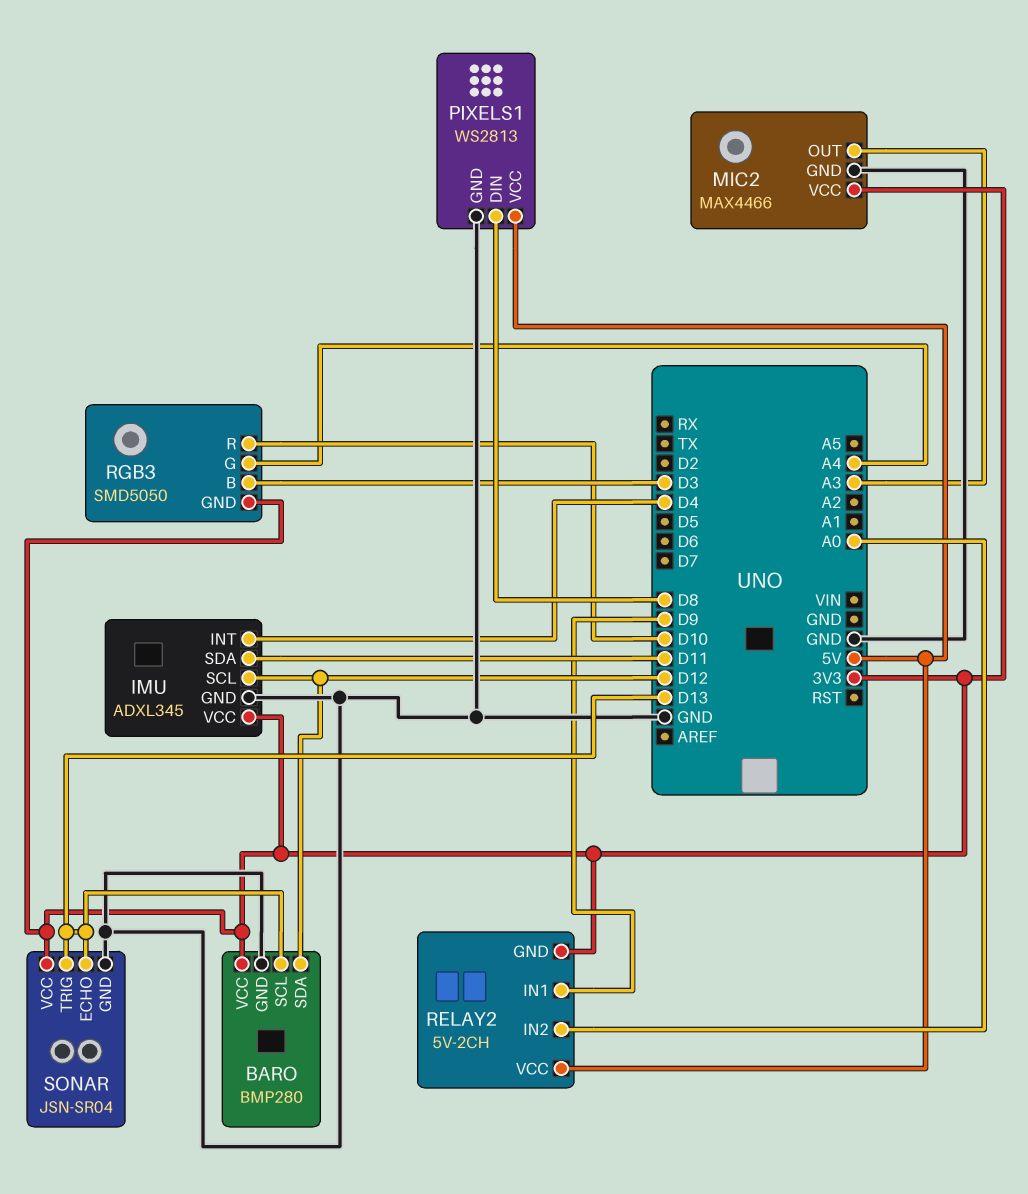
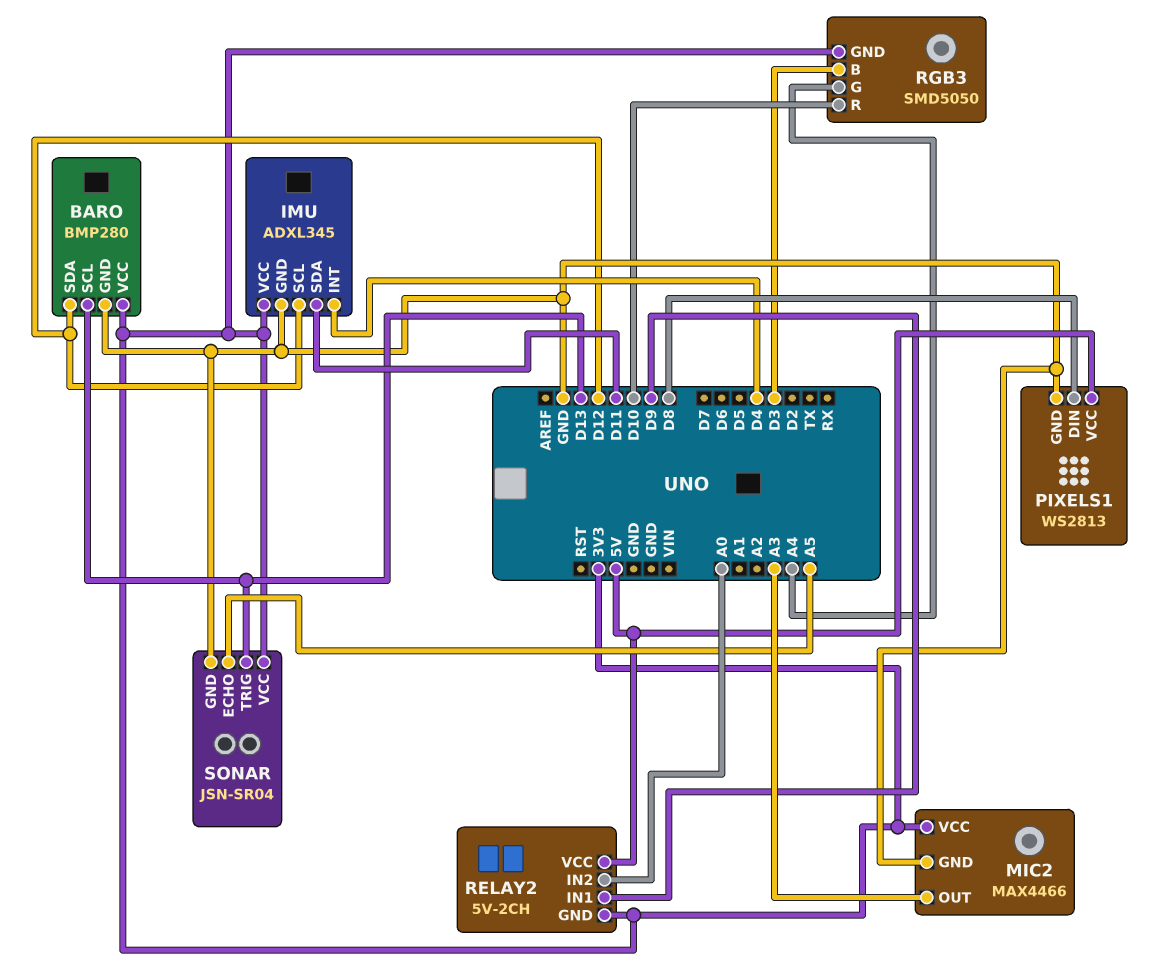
SONAR pin ECHO: D13 -> A5

